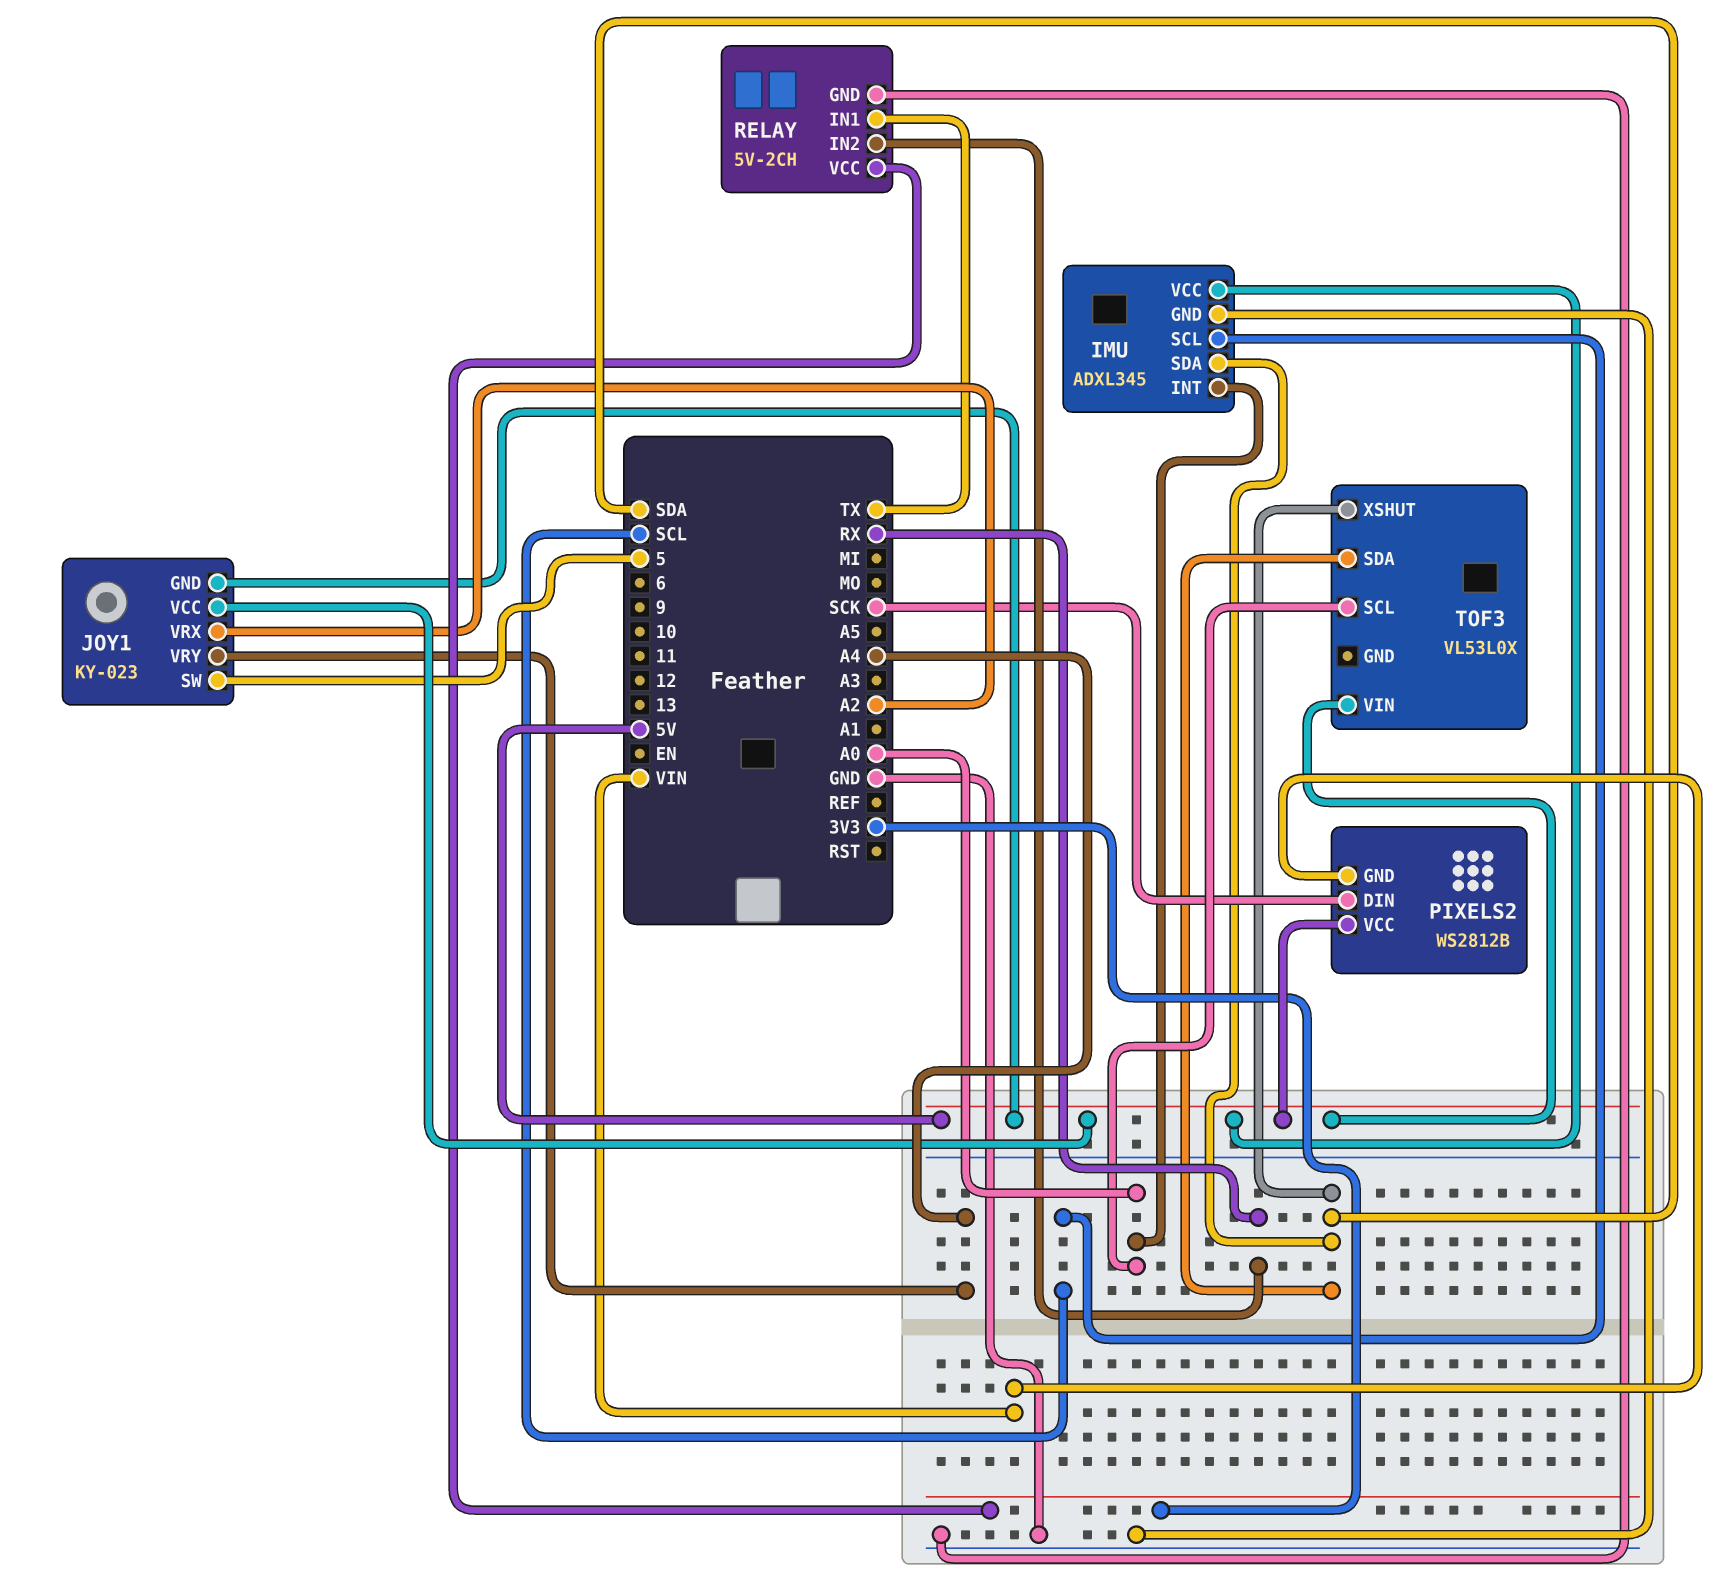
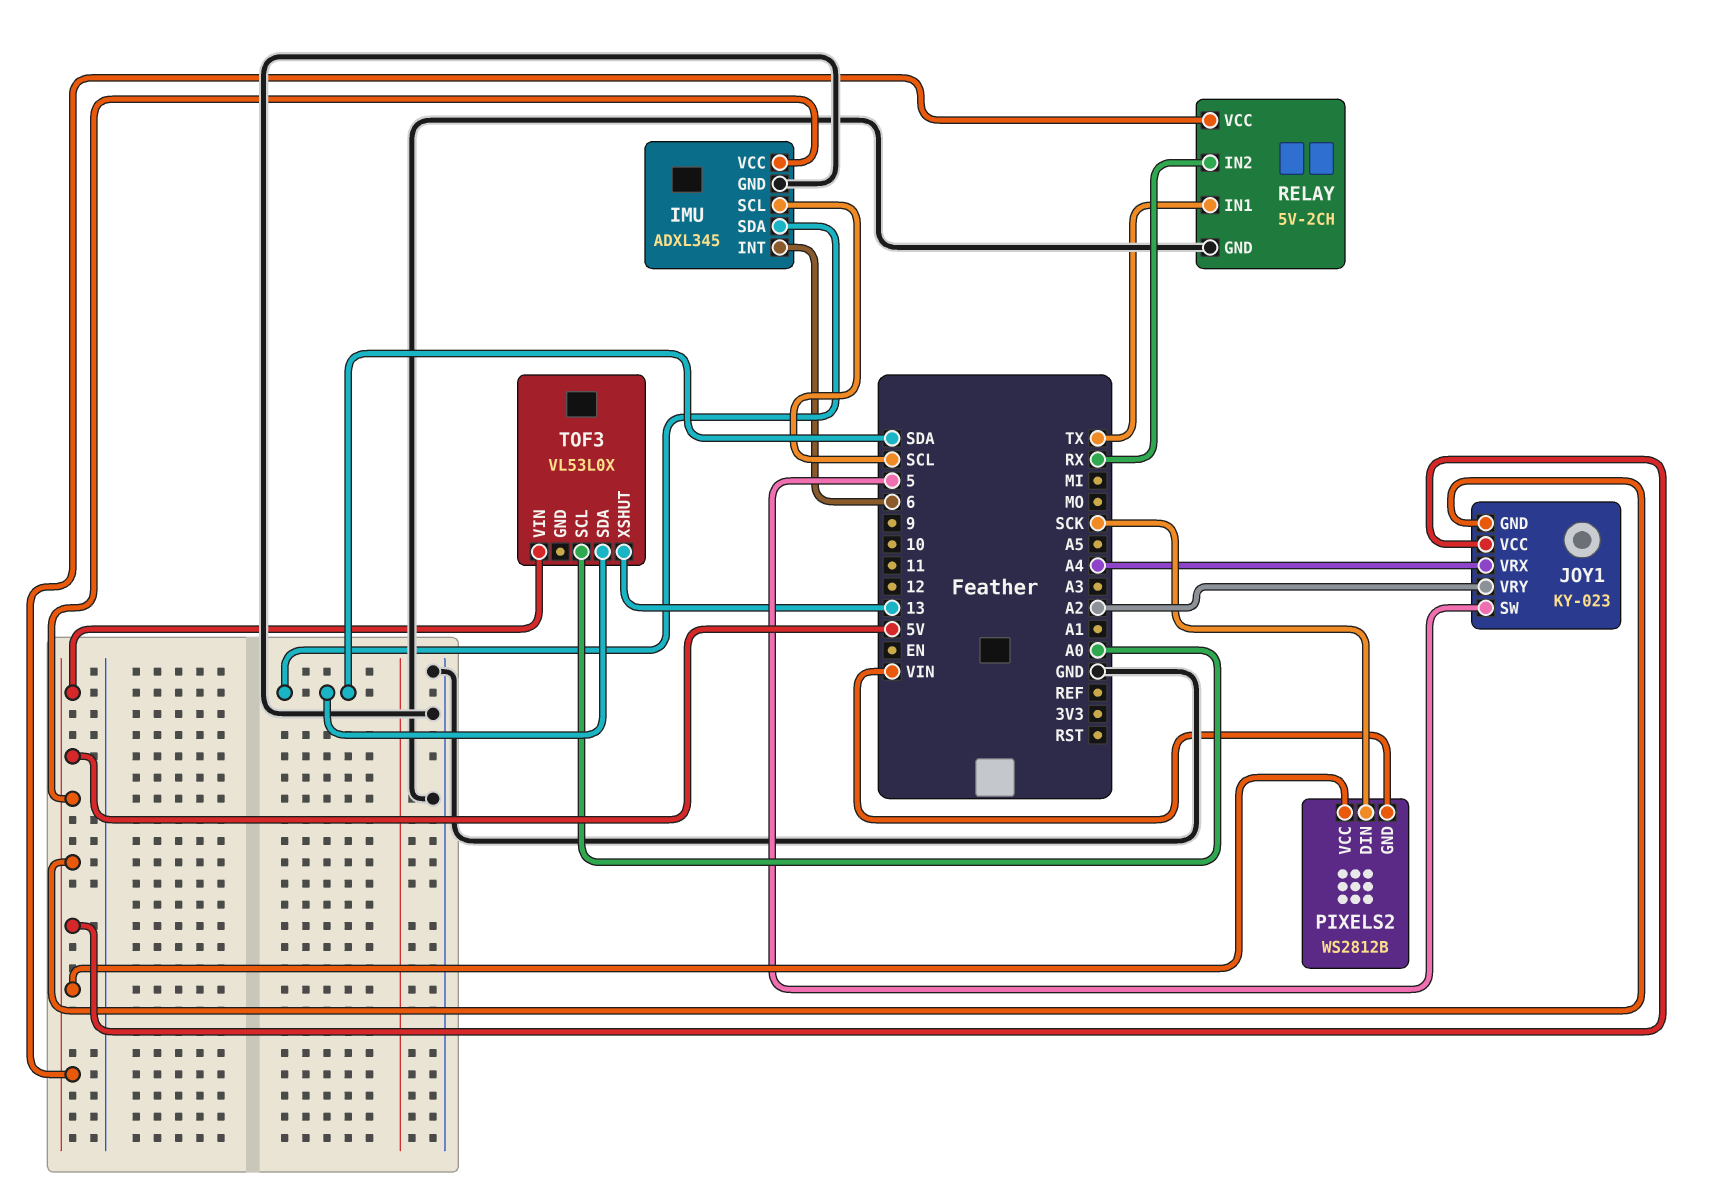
IMU pin INT: A0 -> 6
JOY1 pin VRX: A2 -> A4
JOY1 pin VRY: A4 -> A2
RELAY pin VCC: 3V3 -> 5V
TOF3 pin XSHUT: SDA -> 13

